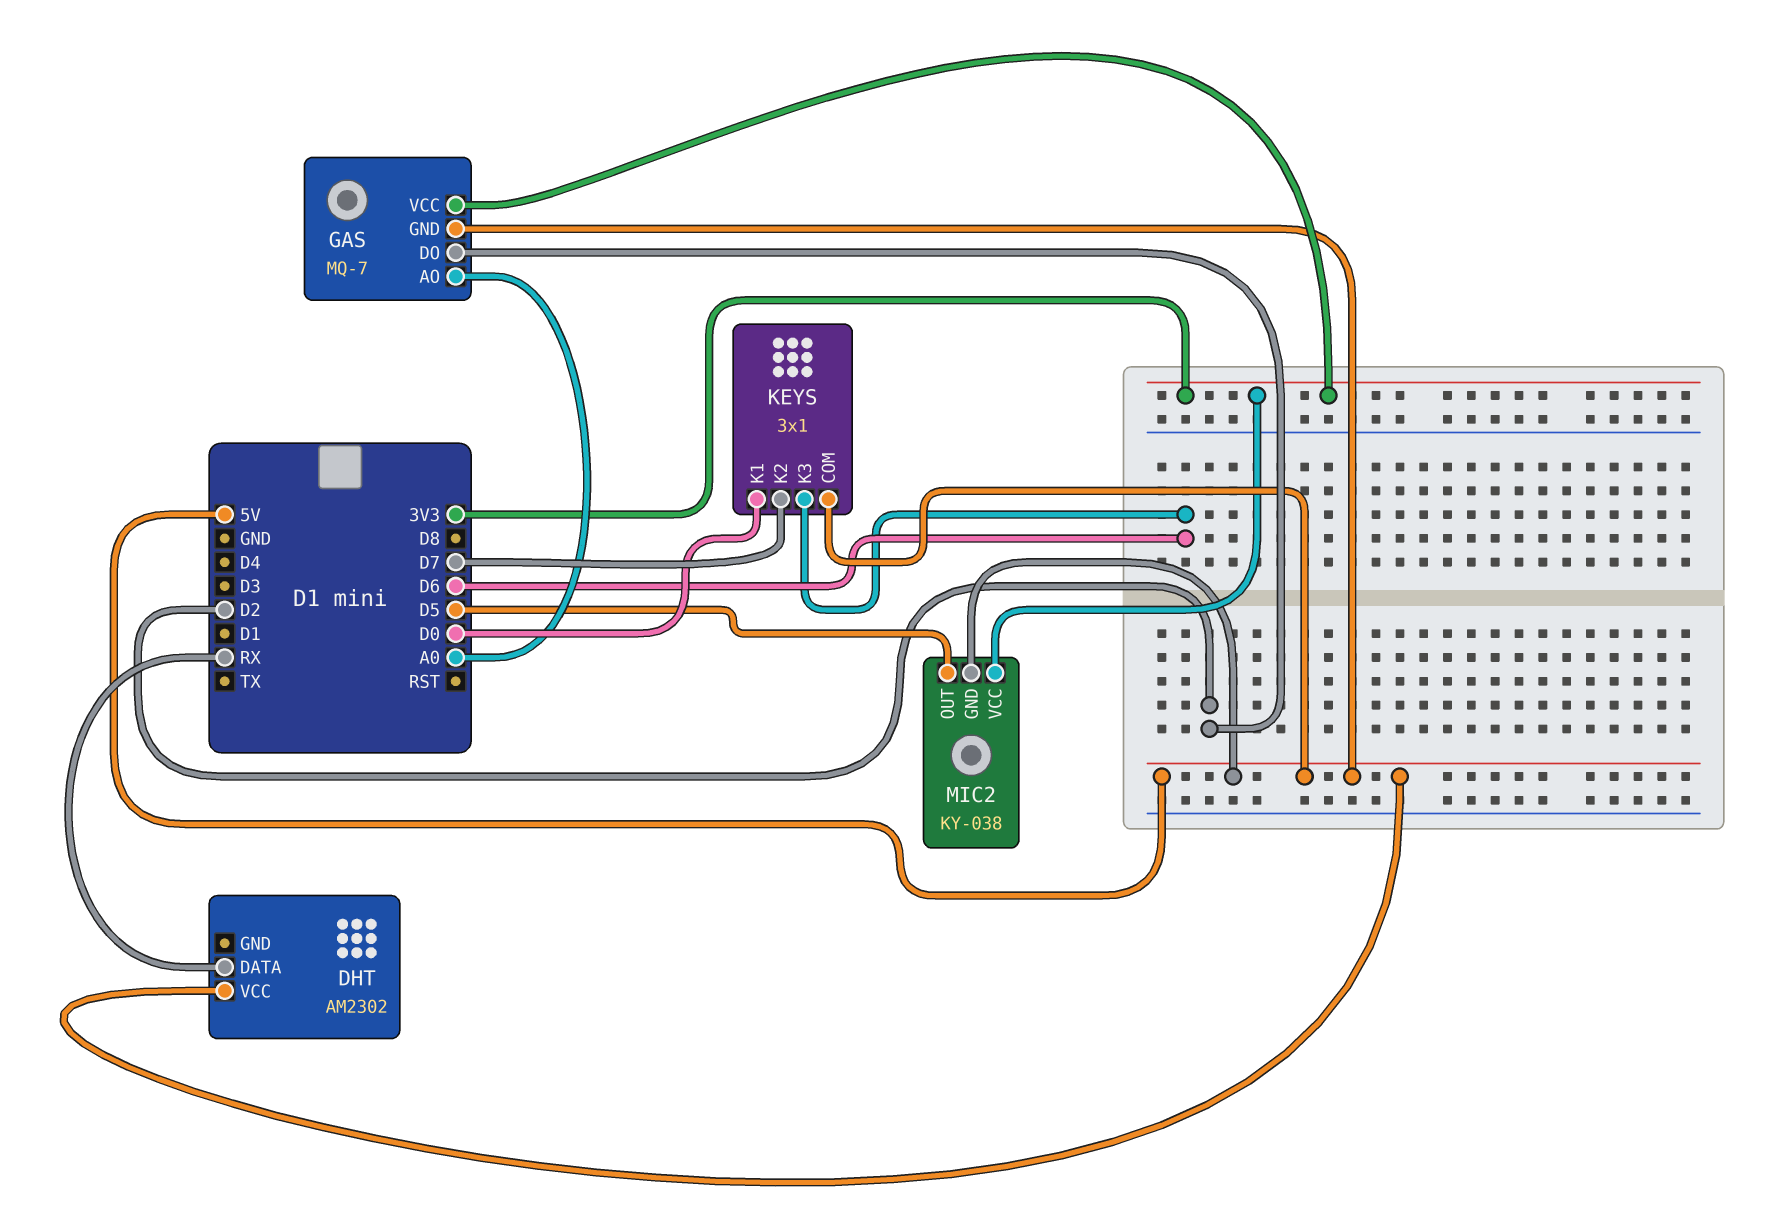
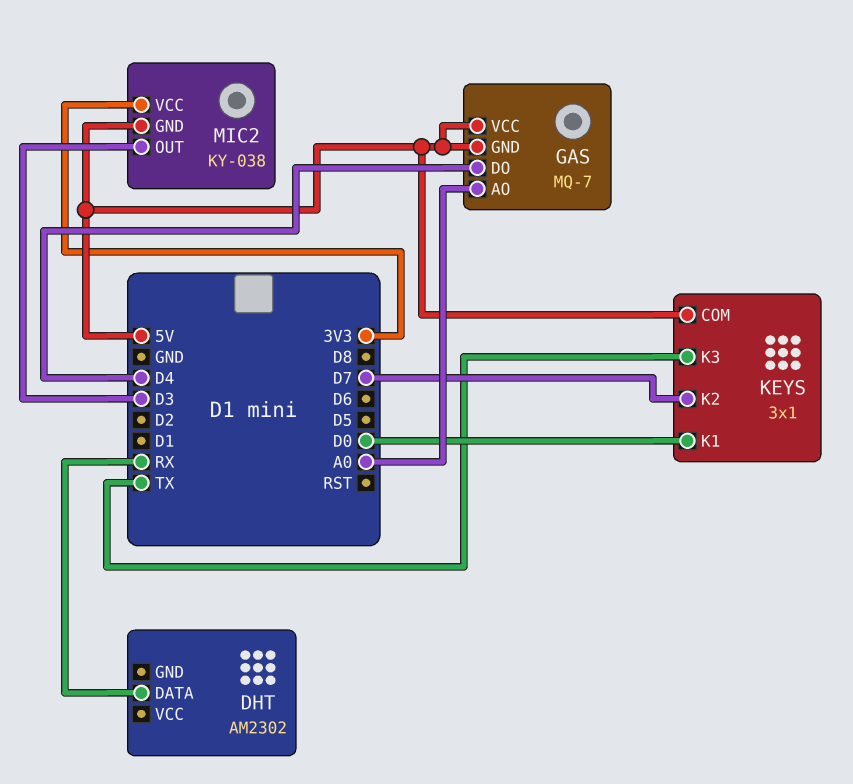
DHT pin VCC: 5V -> none
GAS pin DO: D2 -> D4
GAS pin VCC: 3V3 -> 5V
KEYS pin K3: D6 -> TX
MIC2 pin OUT: D5 -> D3

